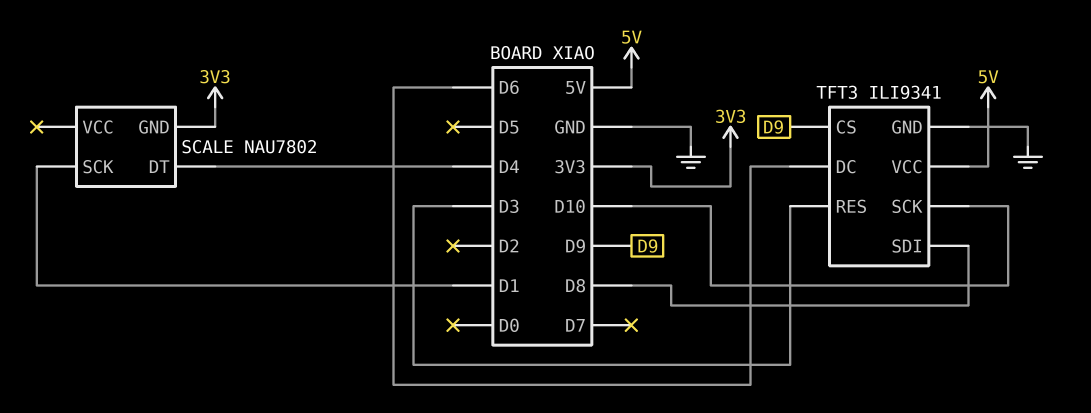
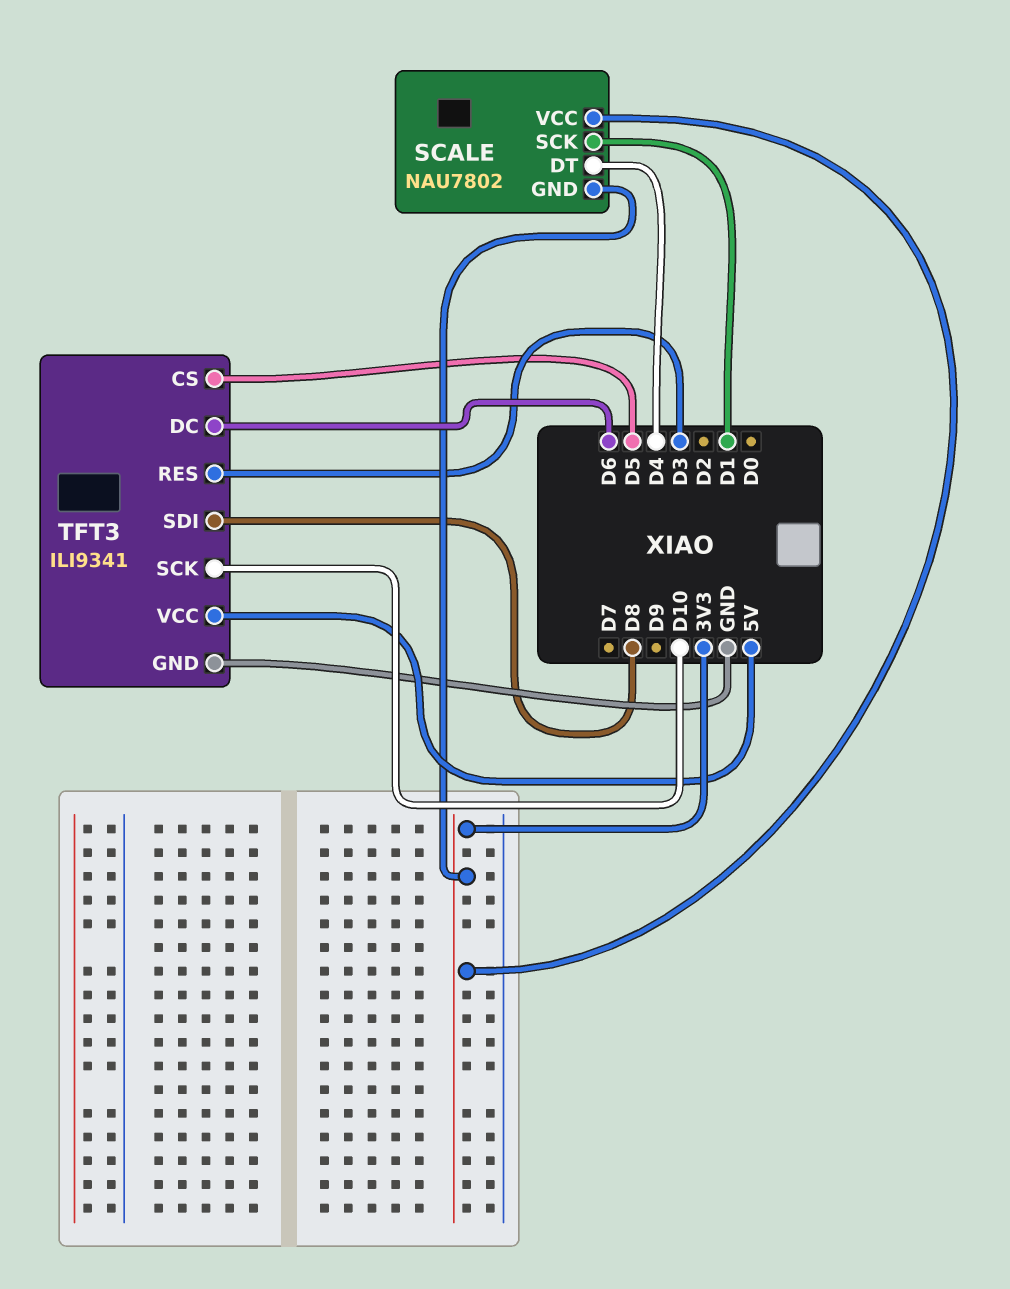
SCALE pin VCC: none -> 3V3
TFT3 pin CS: D9 -> D5

